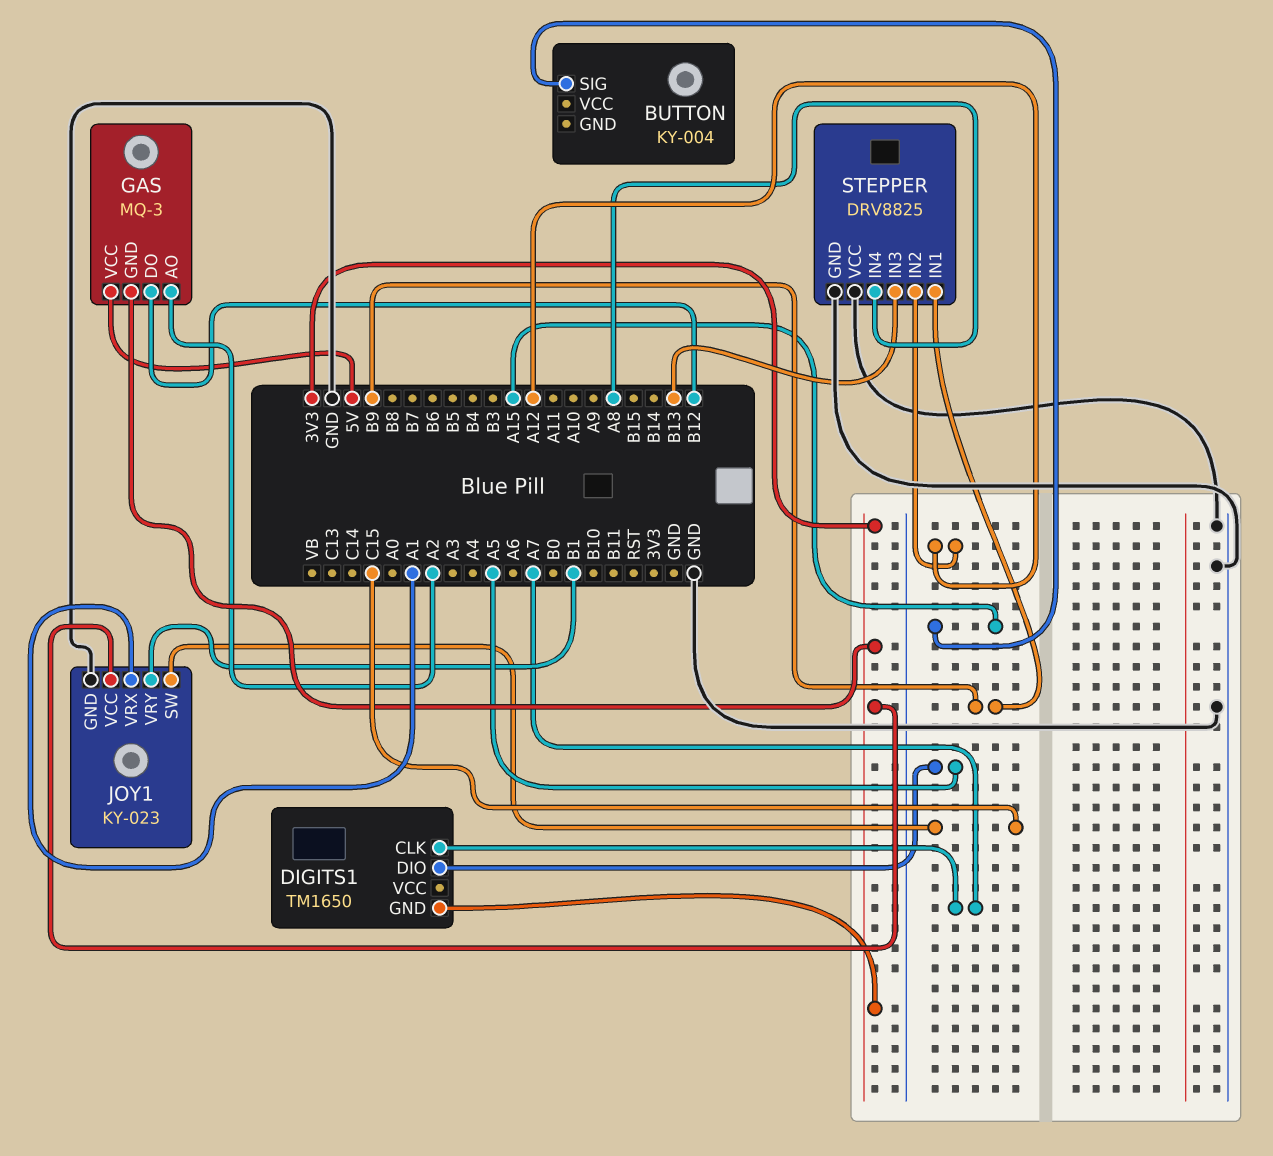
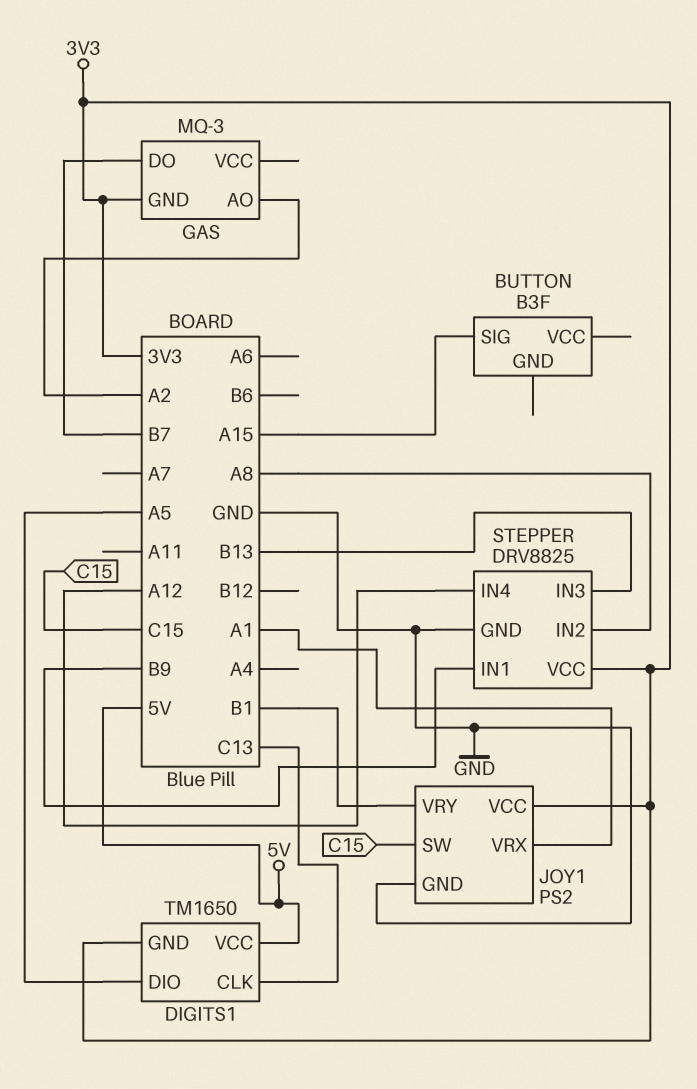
BUTTON: KY-004 -> B3F
DIGITS1 pin CLK: A7 -> C13
DIGITS1 pin VCC: none -> 5V
GAS pin DO: B12 -> B7
GAS pin VCC: 5V -> none
JOY1: KY-023 -> PS2
STEPPER pin IN2: A12 -> A8
STEPPER pin IN4: A8 -> A12
STEPPER pin VCC: GND -> 3V3

